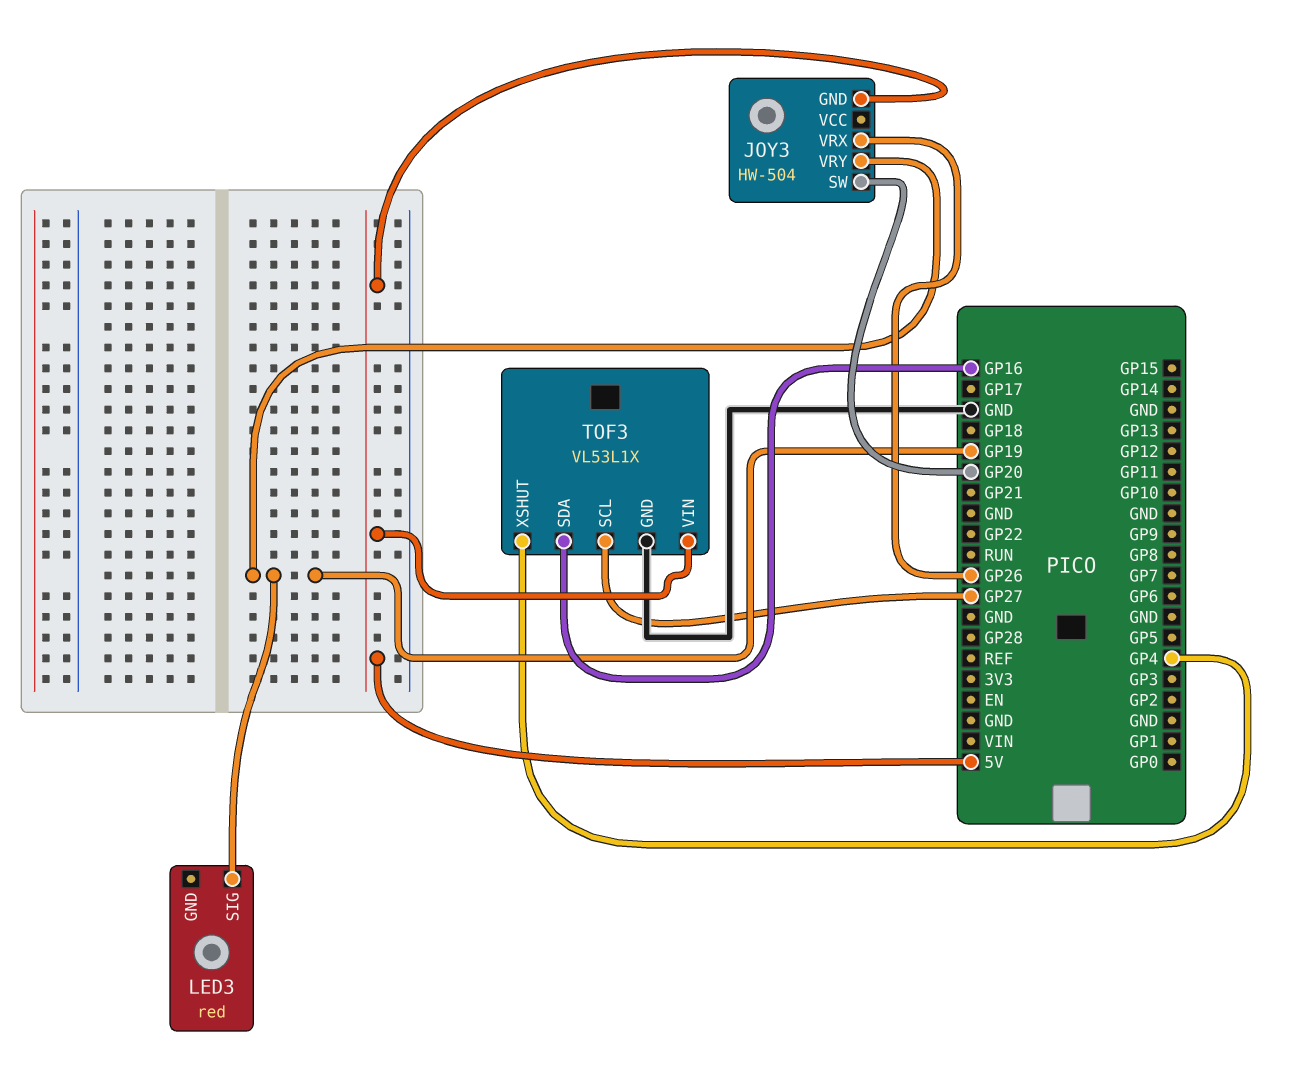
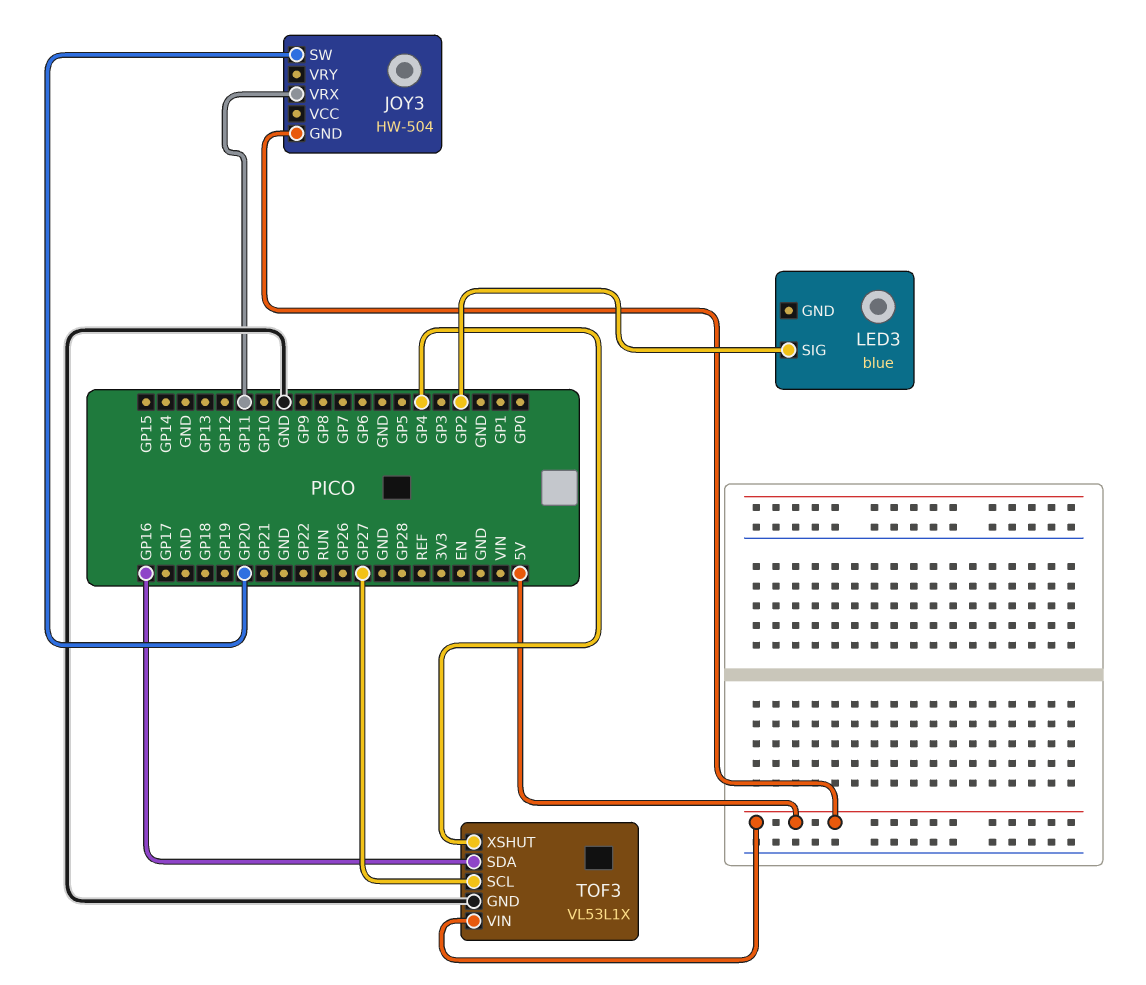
JOY3 pin VRX: GP26 -> GP11
JOY3 pin VRY: GP19 -> none
LED3: red -> blue
LED3 pin SIG: GP19 -> GP2

